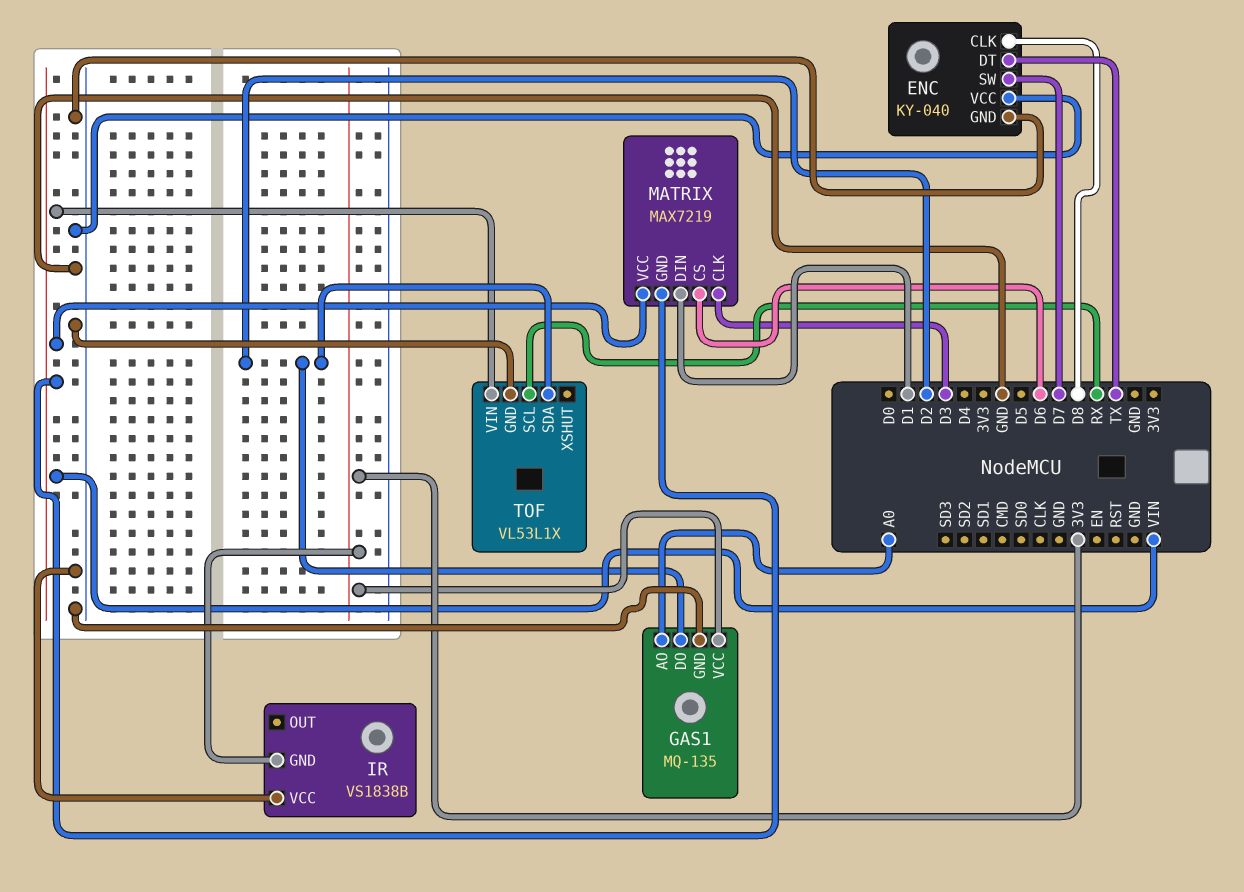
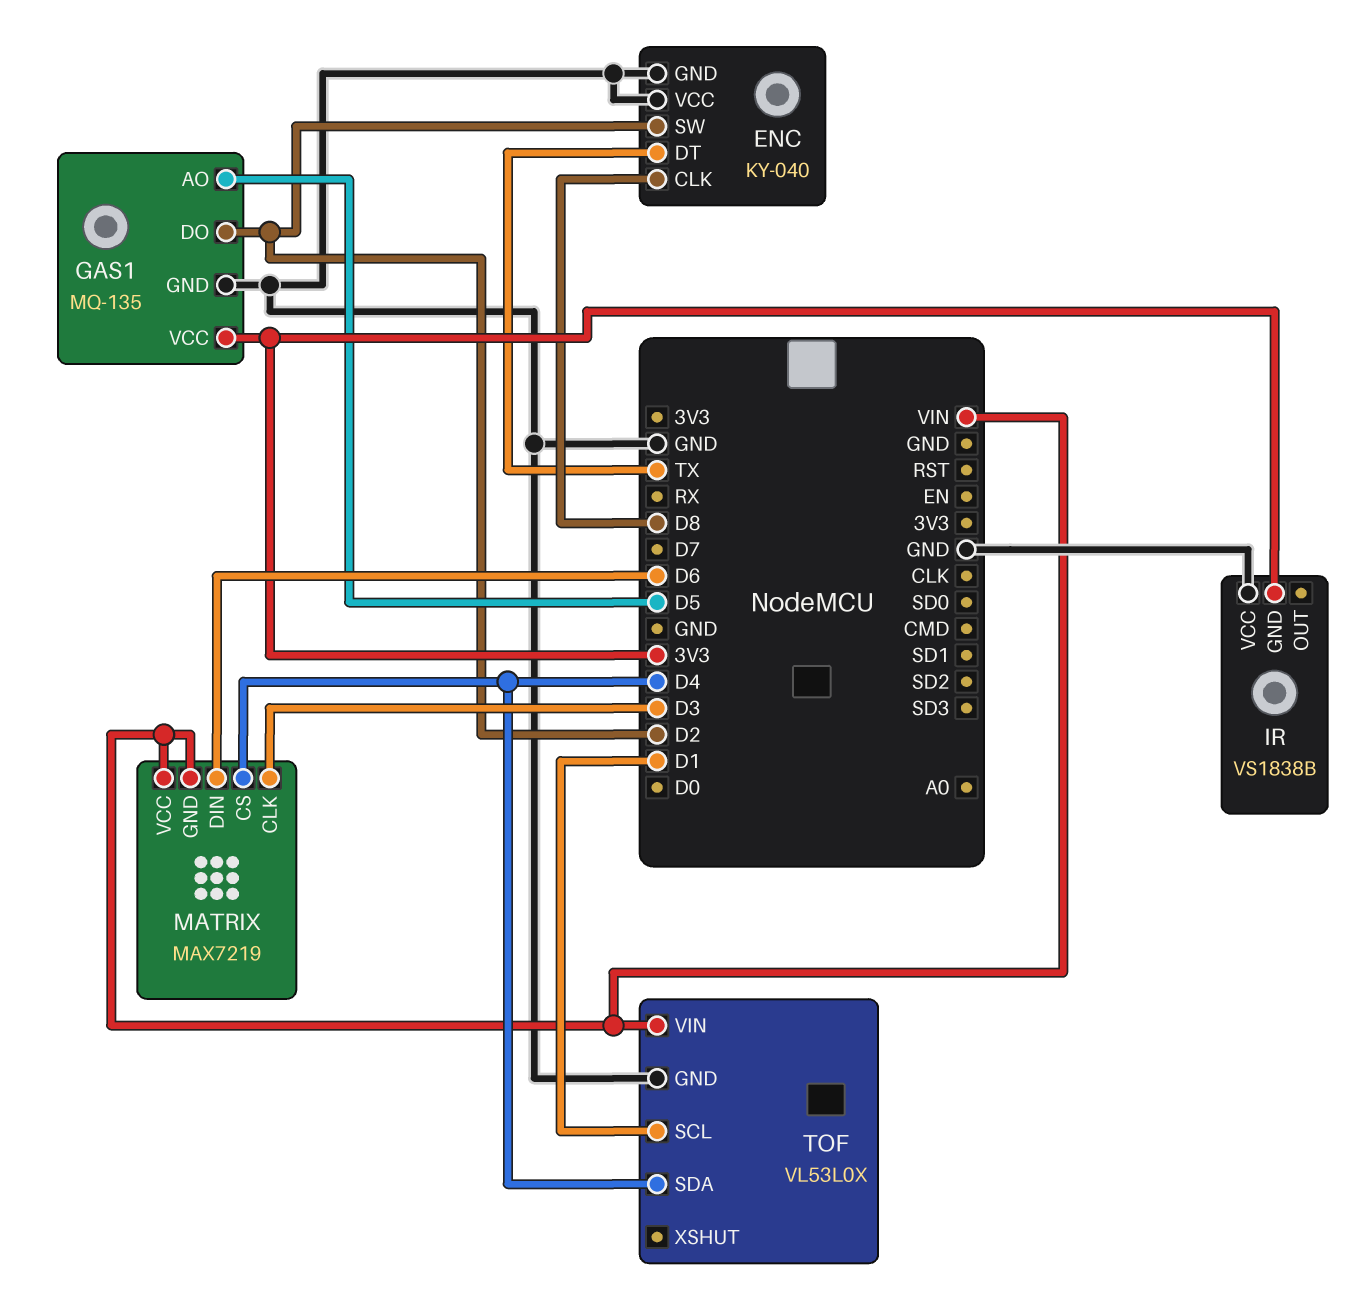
ENC pin SW: D7 -> D2
GAS1 pin AO: A0 -> D5
MATRIX pin CS: D6 -> D4
MATRIX pin DIN: D1 -> D6
TOF: VL53L1X -> VL53L0X
TOF pin SCL: RX -> D1
TOF pin SDA: D2 -> D4

